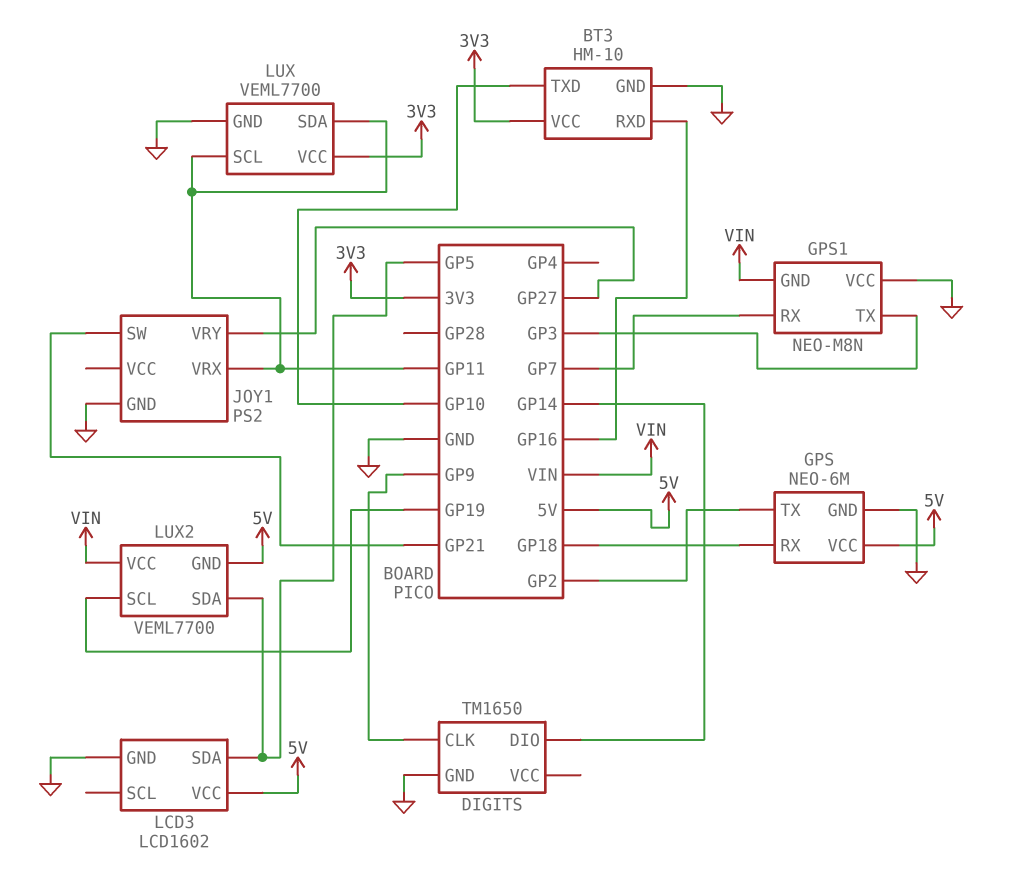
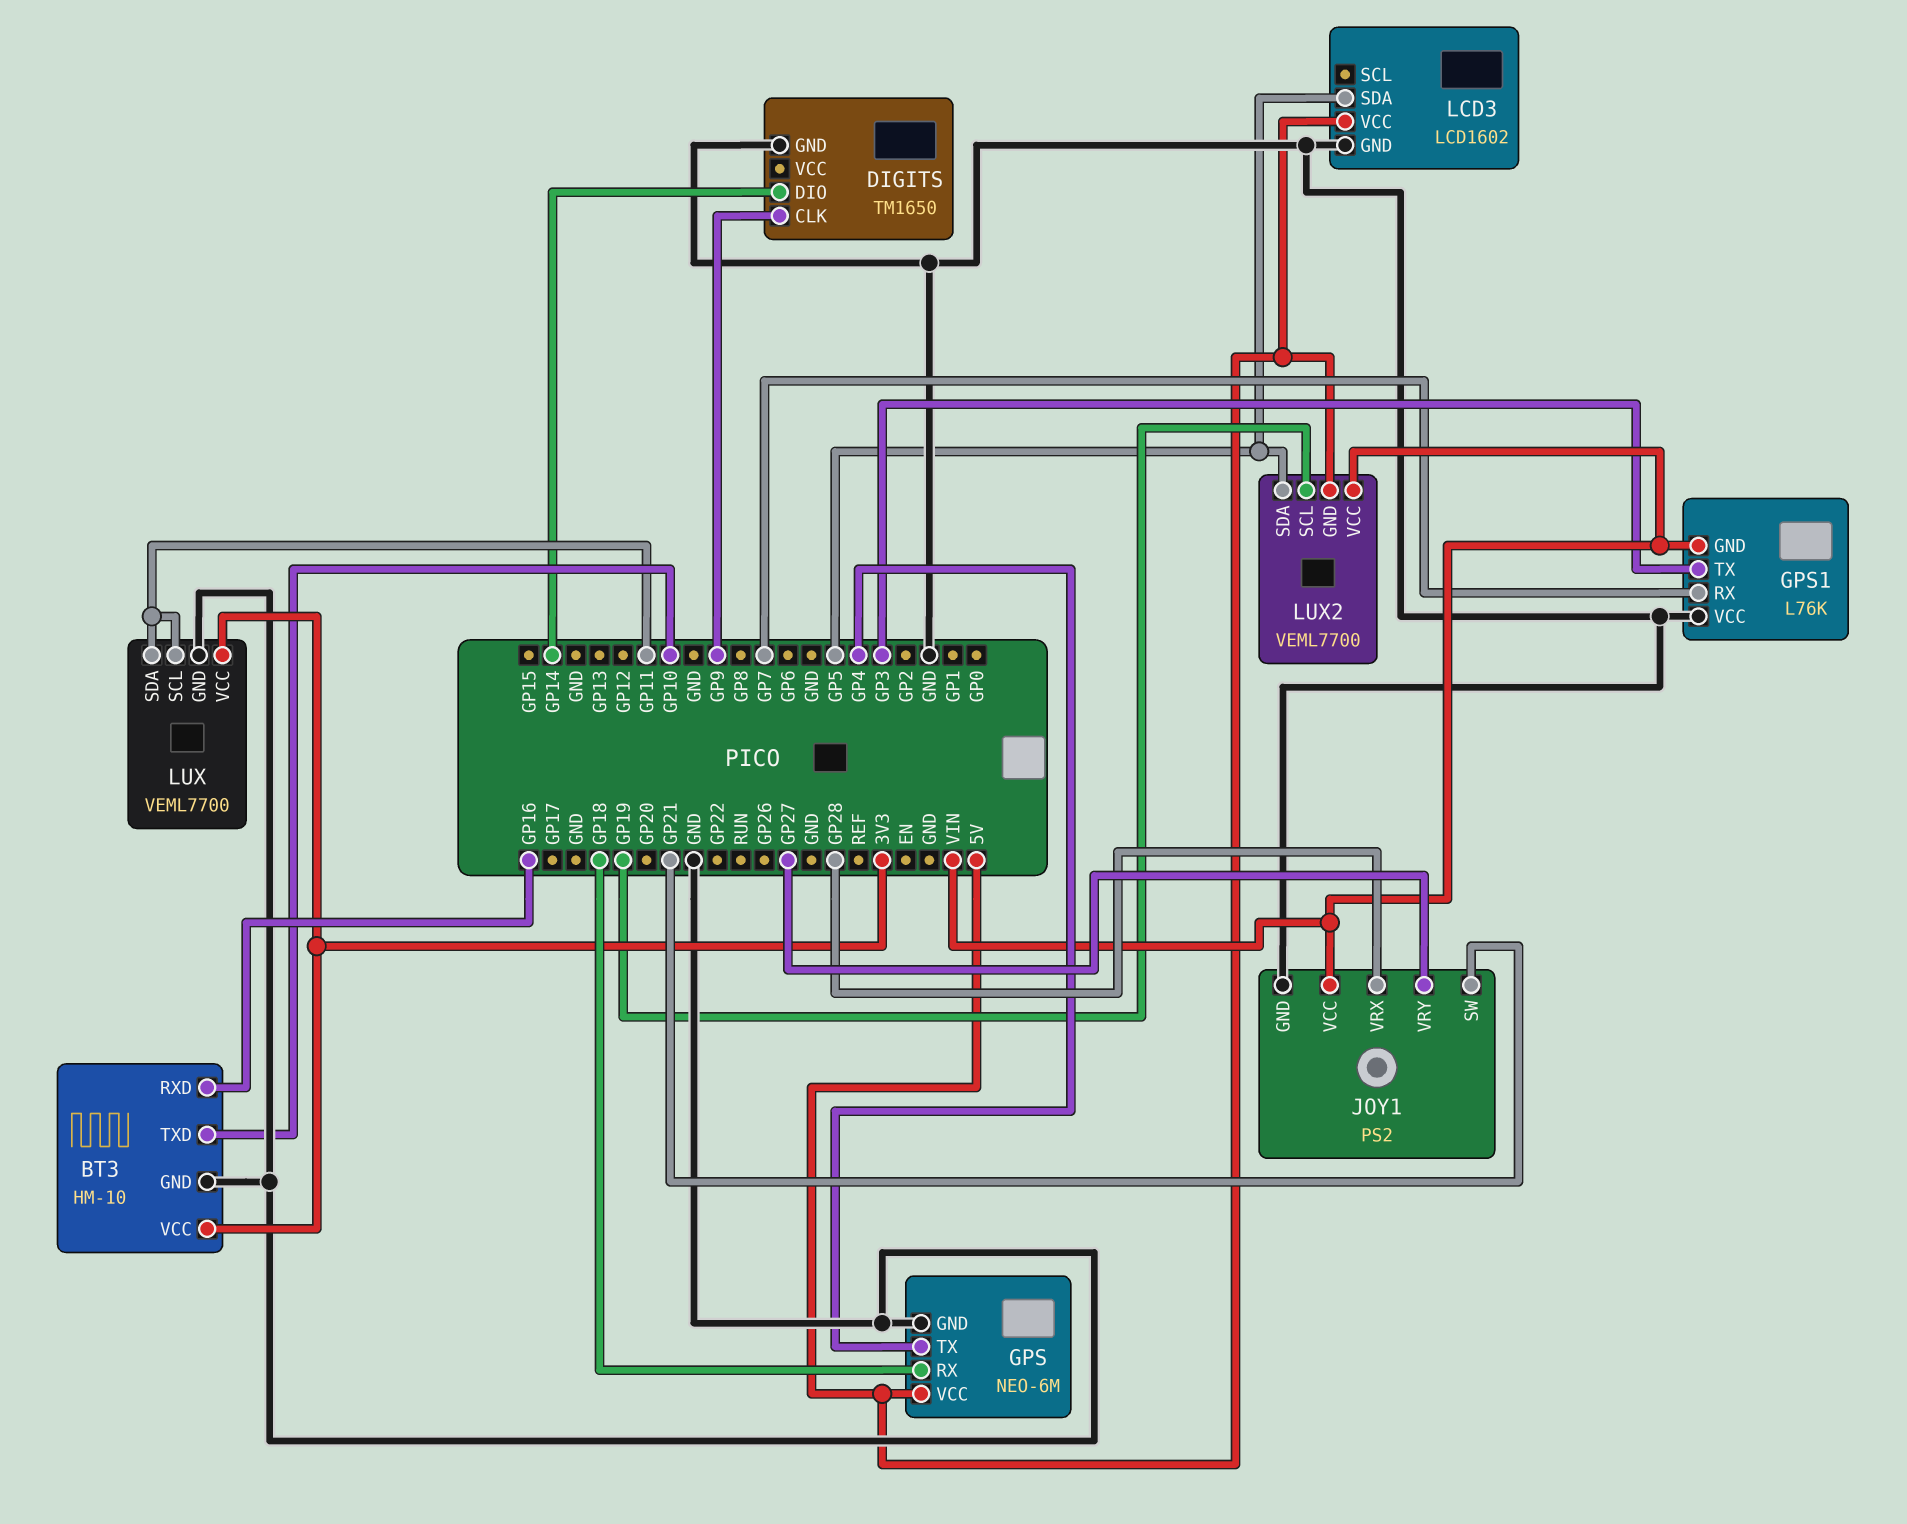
GPS pin TX: GP2 -> GP4
GPS1: NEO-M8N -> L76K
JOY1 pin VCC: none -> VIN
JOY1 pin VRX: GP11 -> GP28

